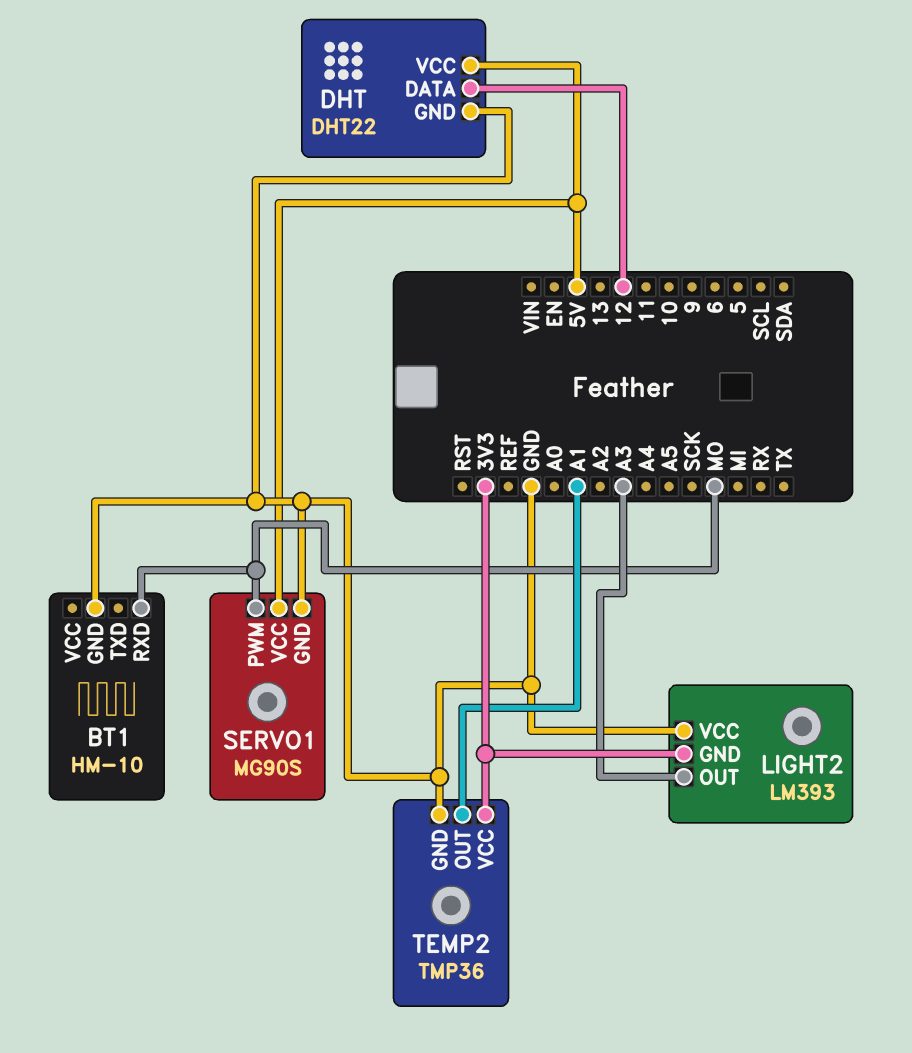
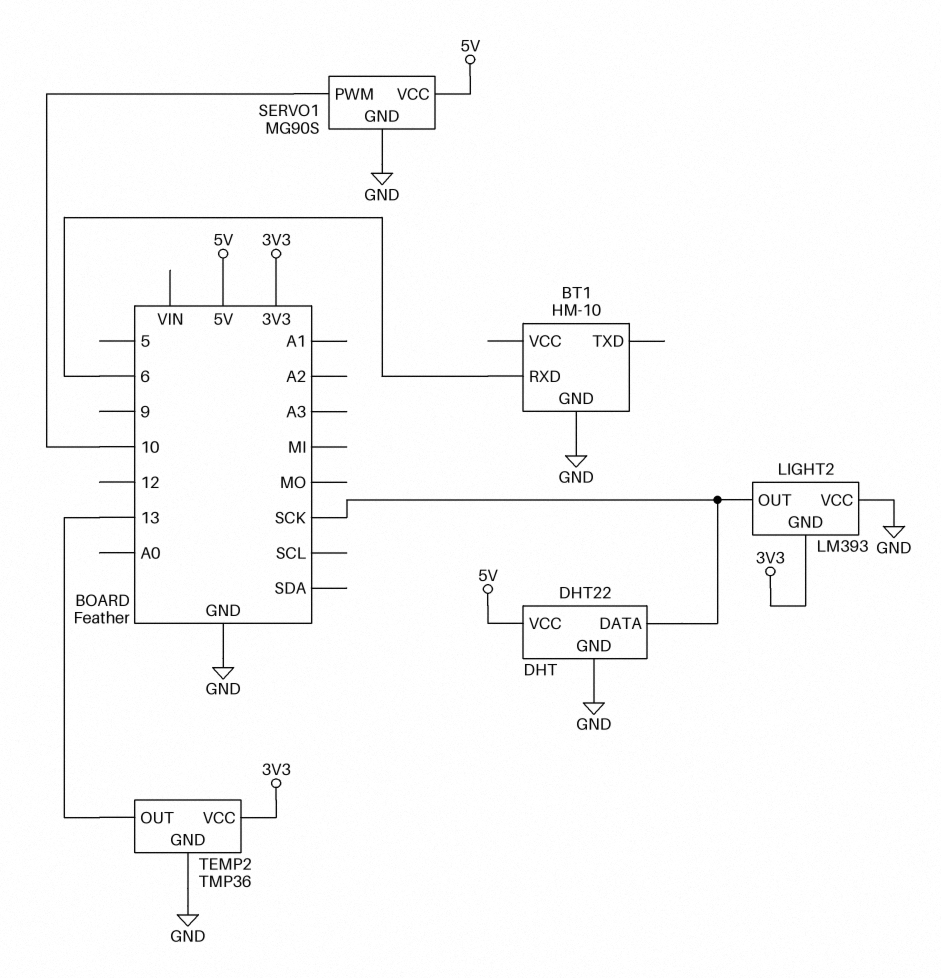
BT1 pin RXD: MO -> 6
DHT pin DATA: 12 -> SCK
LIGHT2 pin OUT: A3 -> SCK
SERVO1 pin PWM: MO -> 10
TEMP2 pin OUT: A1 -> 13

